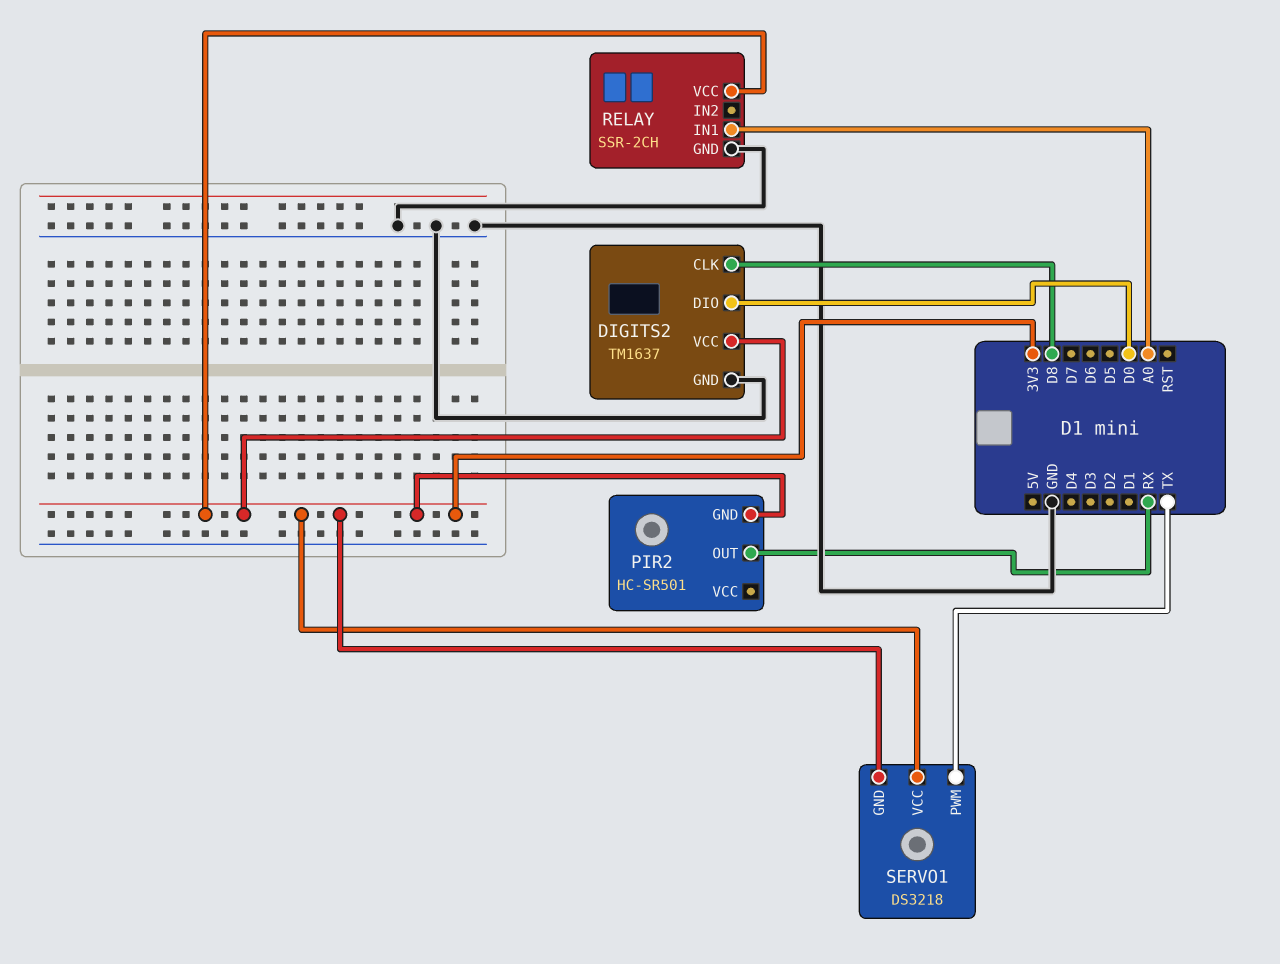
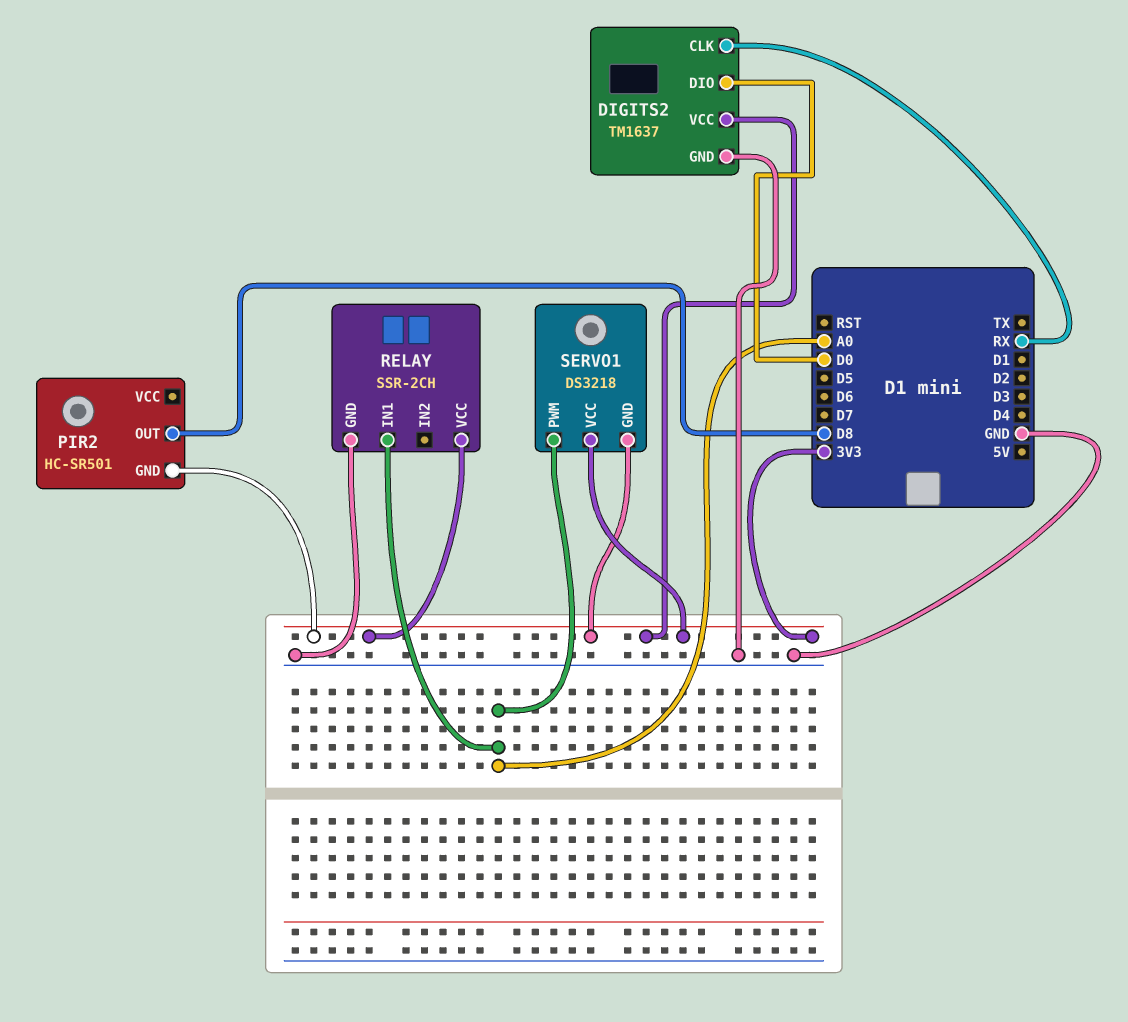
DIGITS2 pin CLK: D8 -> RX
PIR2 pin OUT: RX -> D8
SERVO1 pin PWM: TX -> A0

